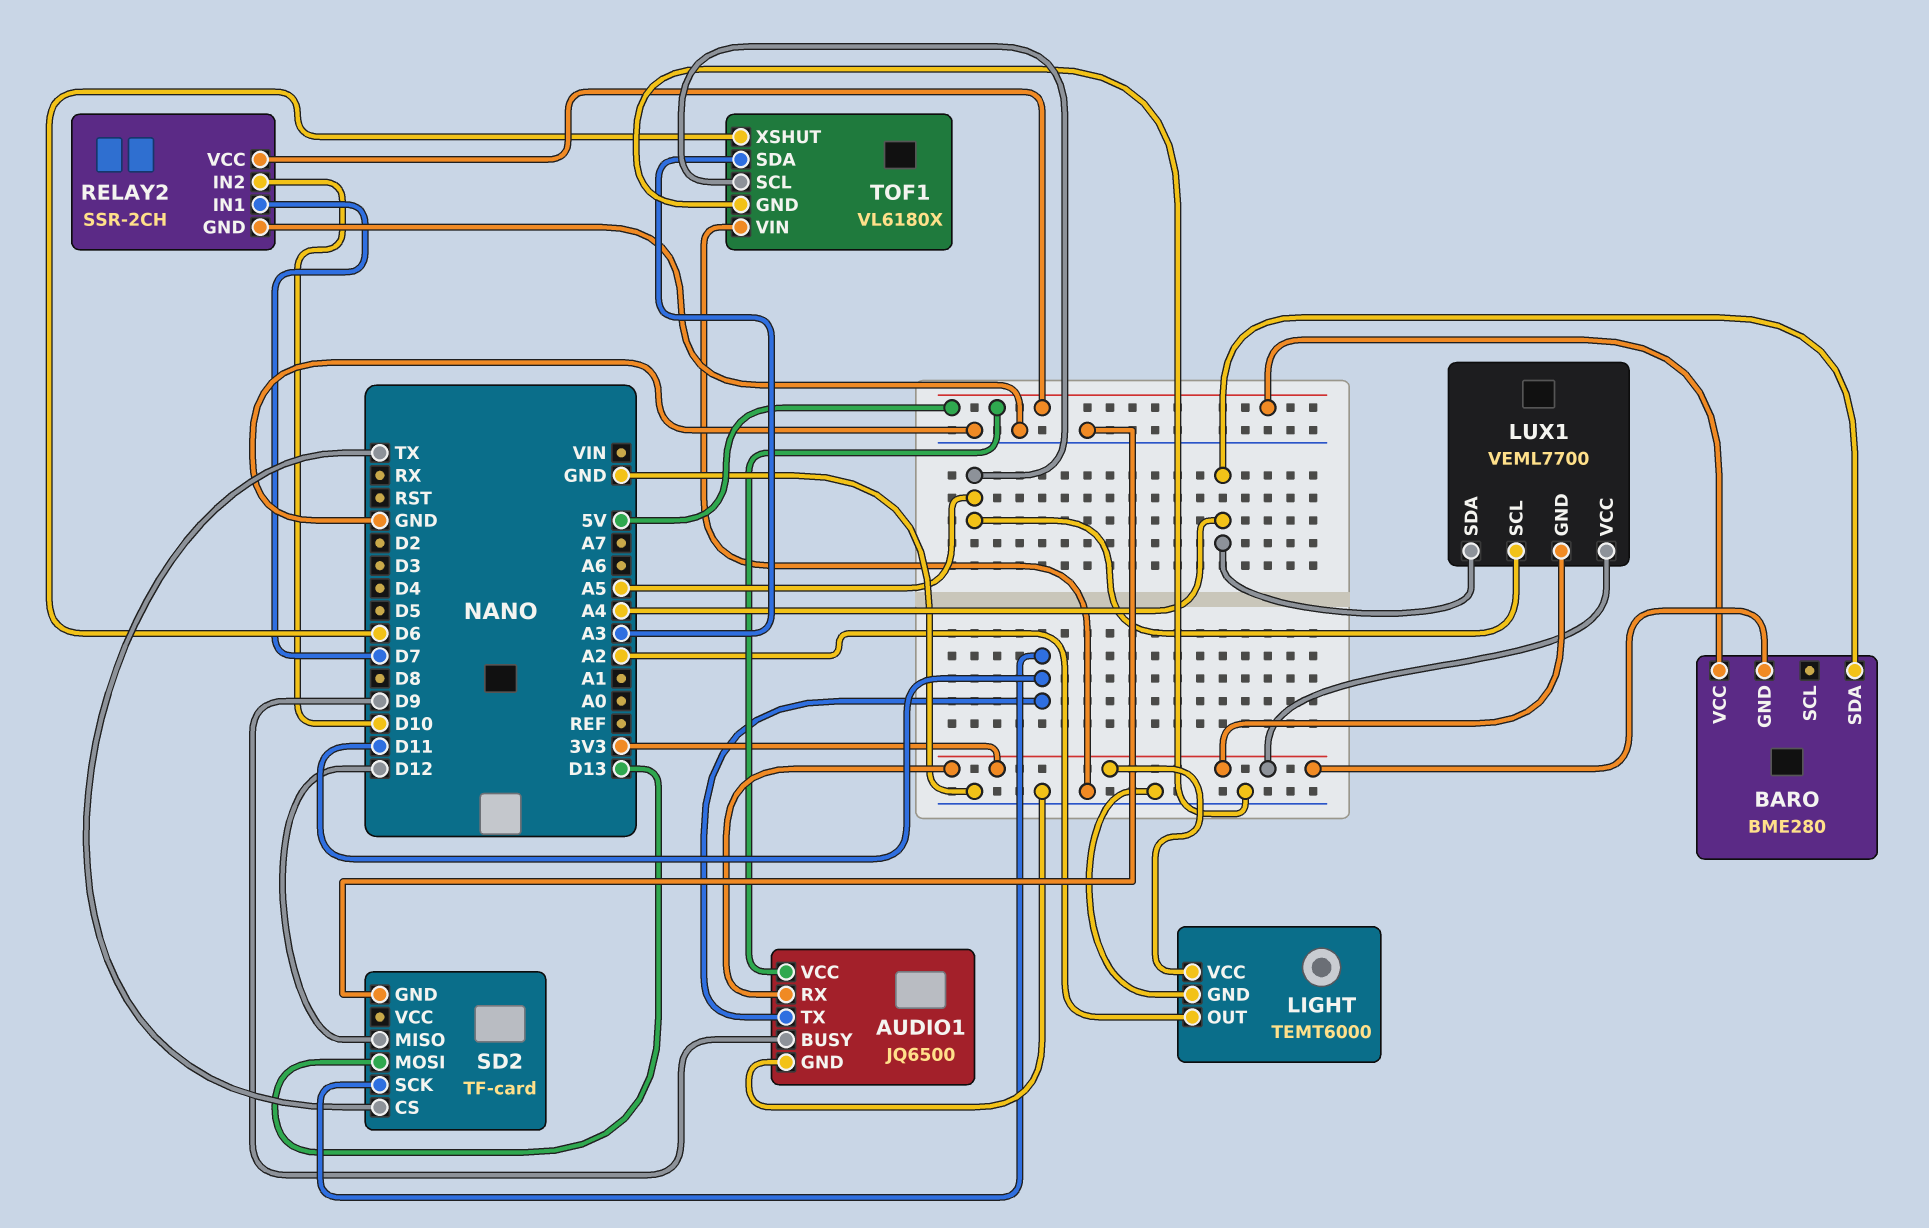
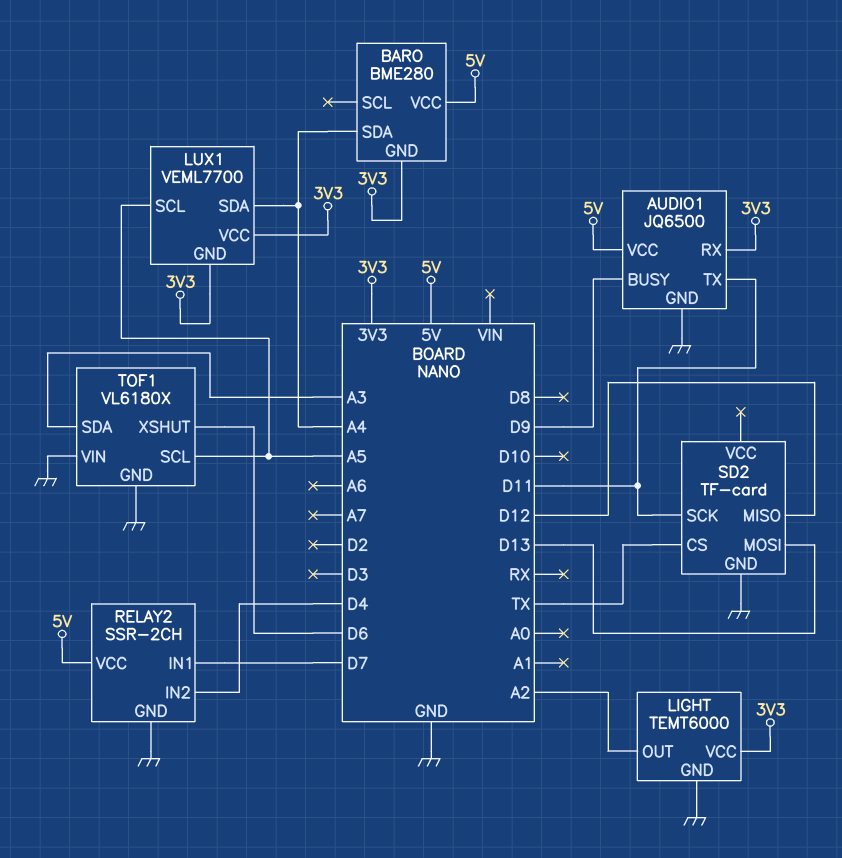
RELAY2 pin IN2: D10 -> D4

